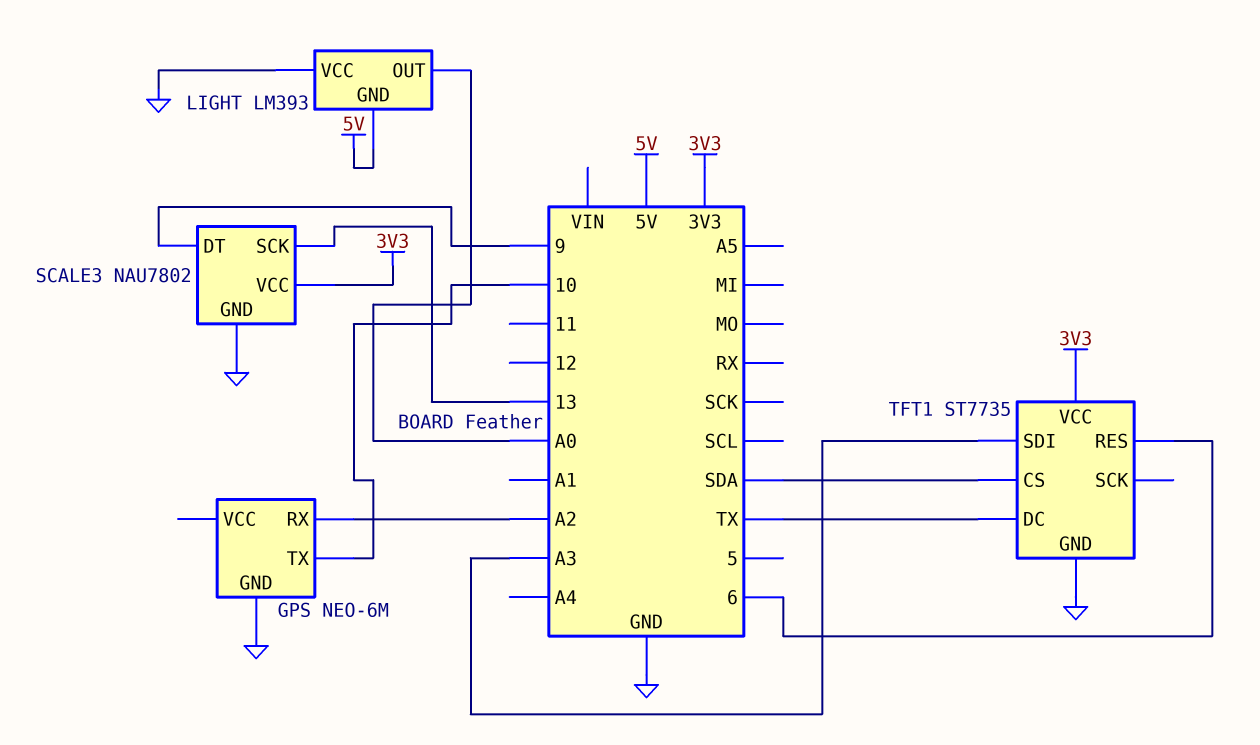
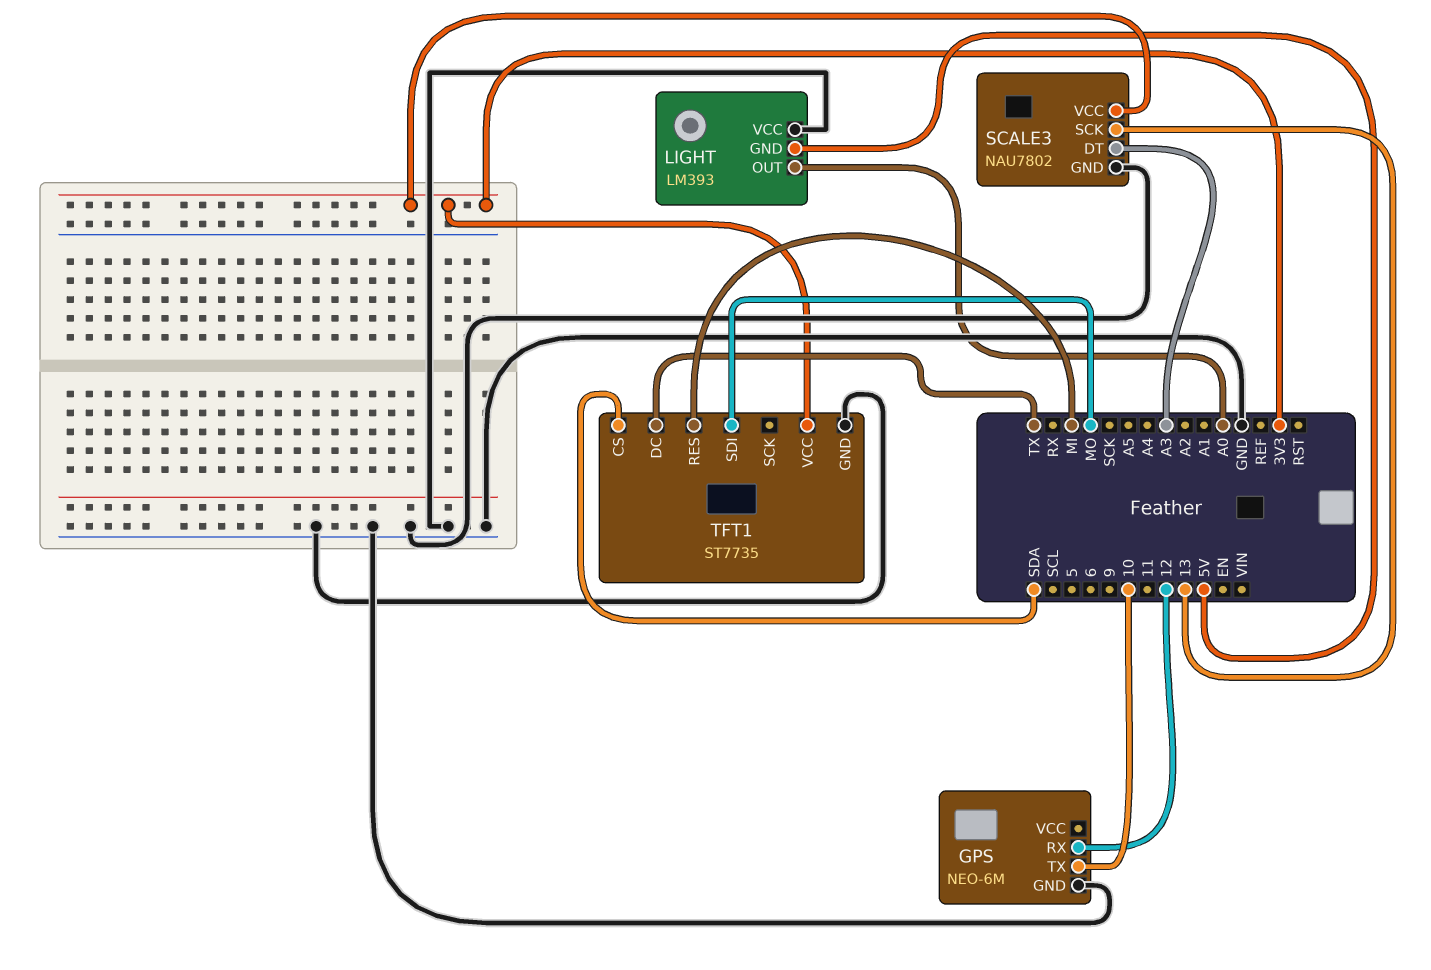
GPS pin RX: A2 -> 12
SCALE3 pin DT: 9 -> A3
TFT1 pin RES: 6 -> MI
TFT1 pin SDI: A3 -> MO

